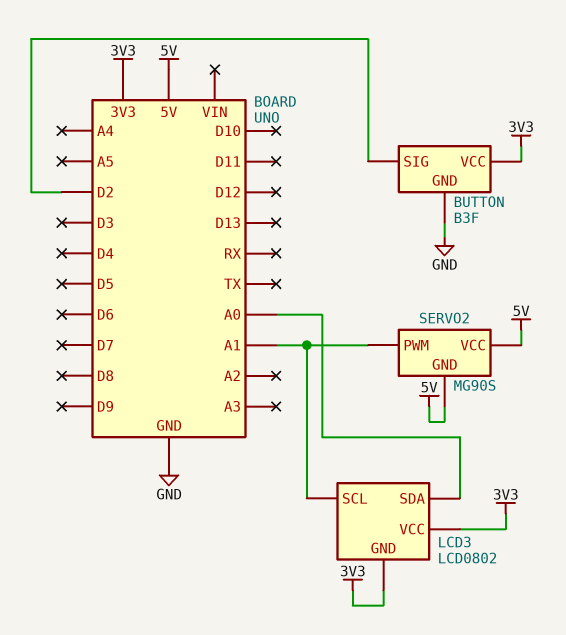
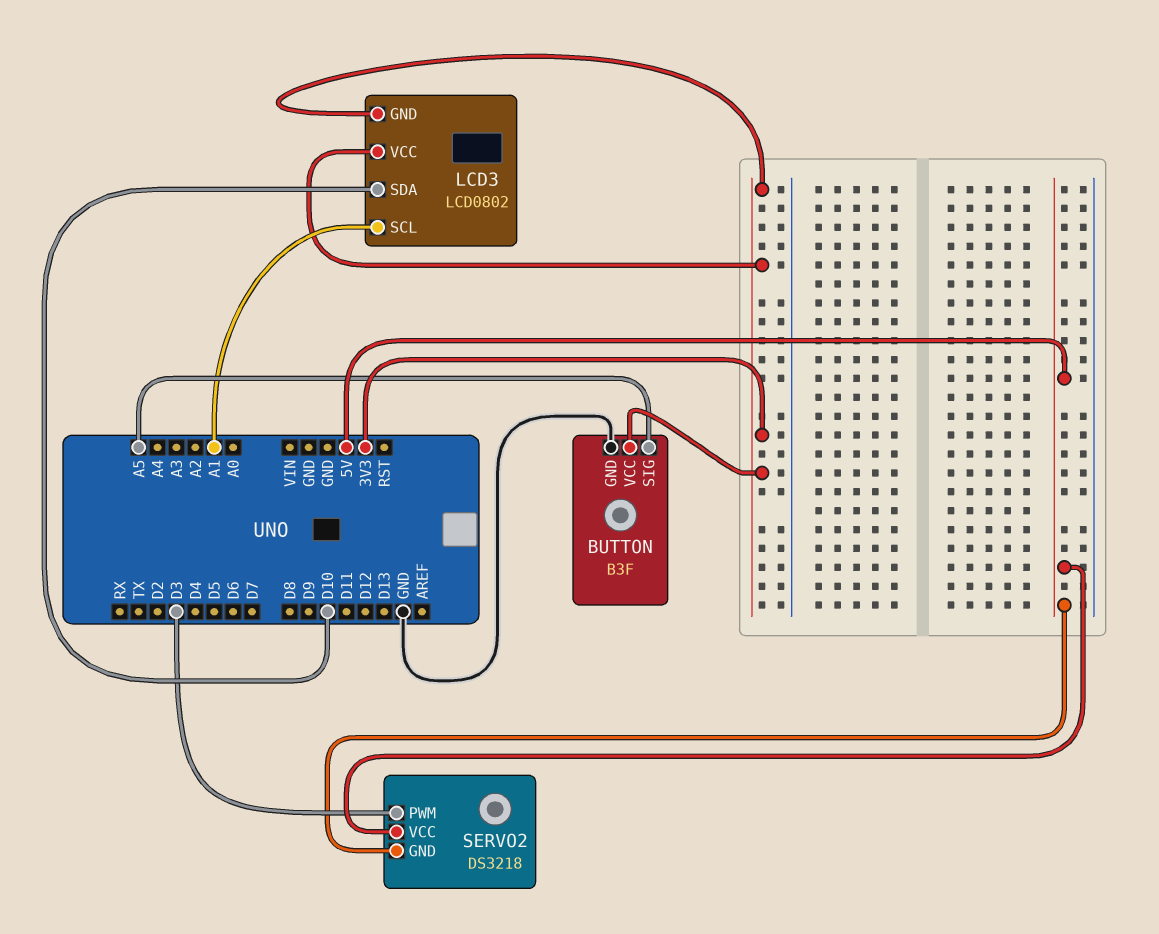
BUTTON pin SIG: D2 -> A5
LCD3 pin SDA: A0 -> D10
SERVO2: MG90S -> DS3218
SERVO2 pin PWM: A1 -> D3

